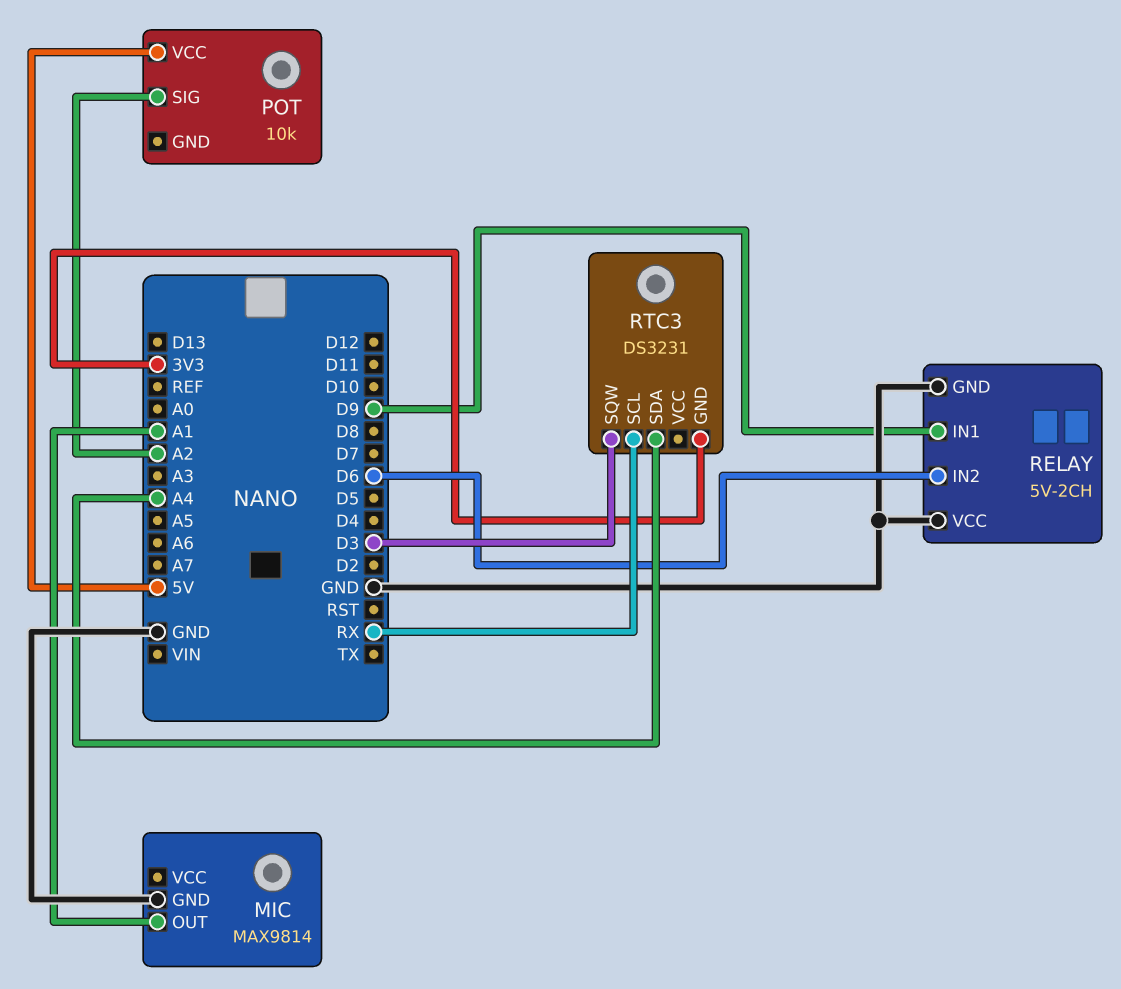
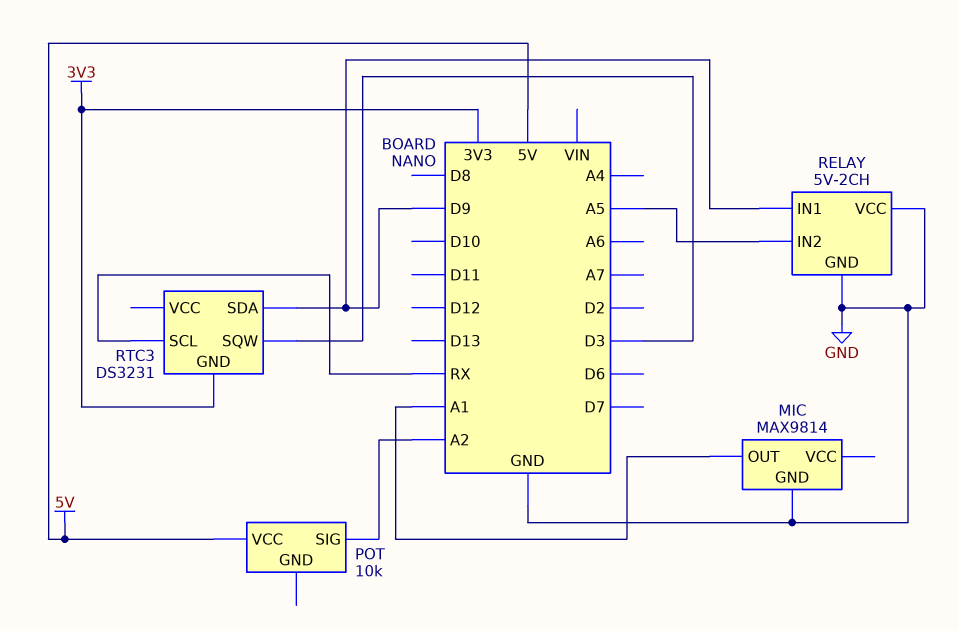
RELAY pin IN2: D6 -> A5
RTC3 pin SDA: A4 -> D9

